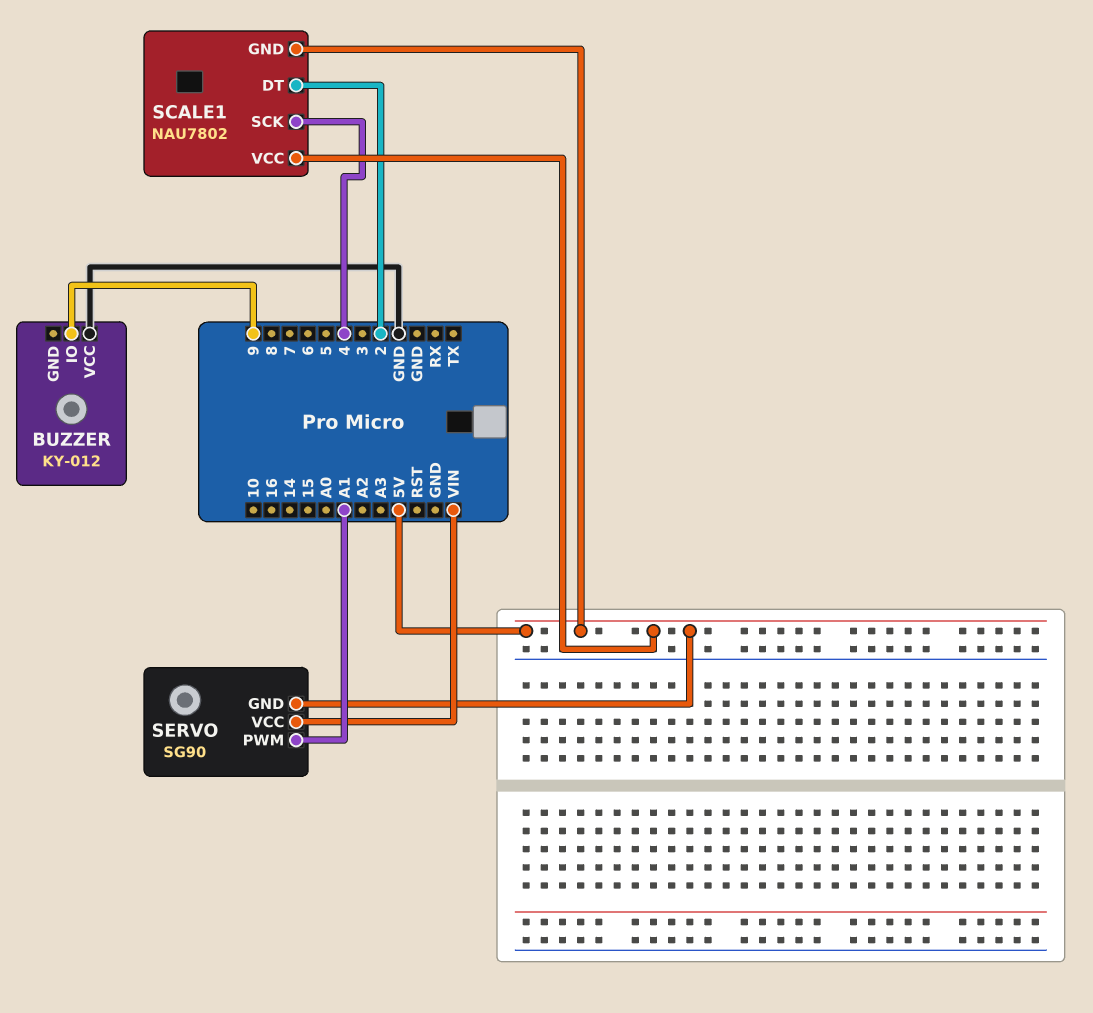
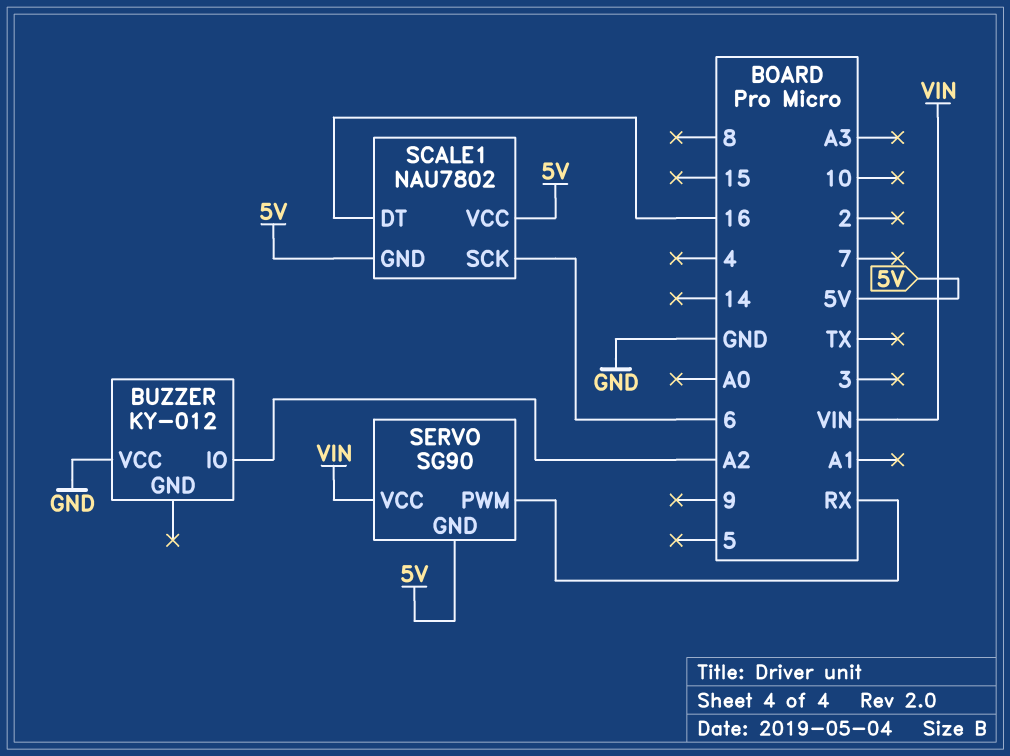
BUZZER pin IO: 9 -> A2
SCALE1 pin DT: 2 -> 16
SCALE1 pin SCK: 4 -> 6
SERVO pin PWM: A1 -> RX

